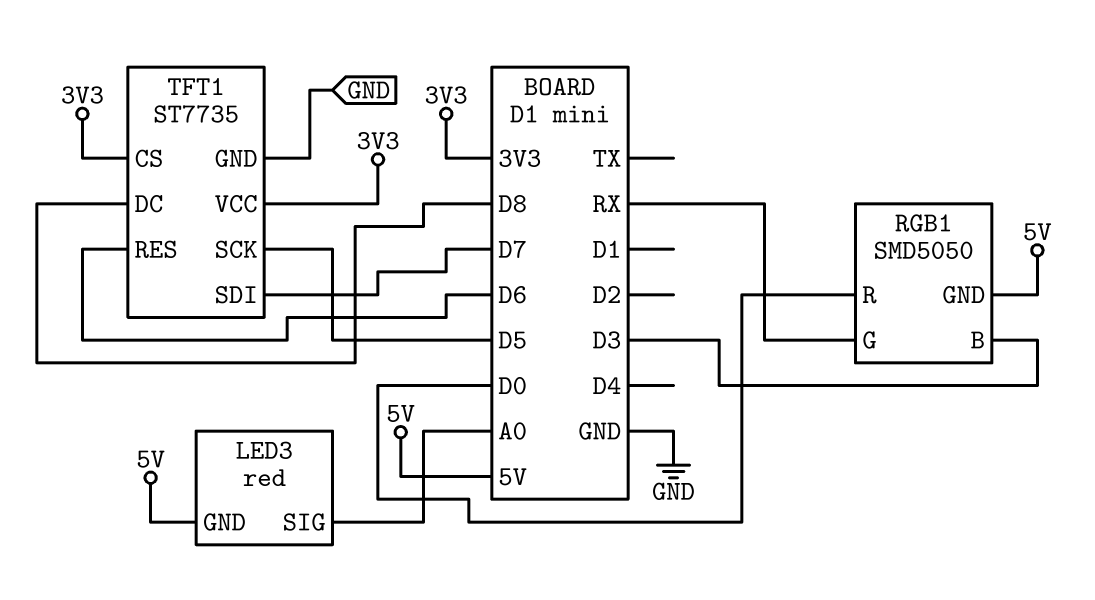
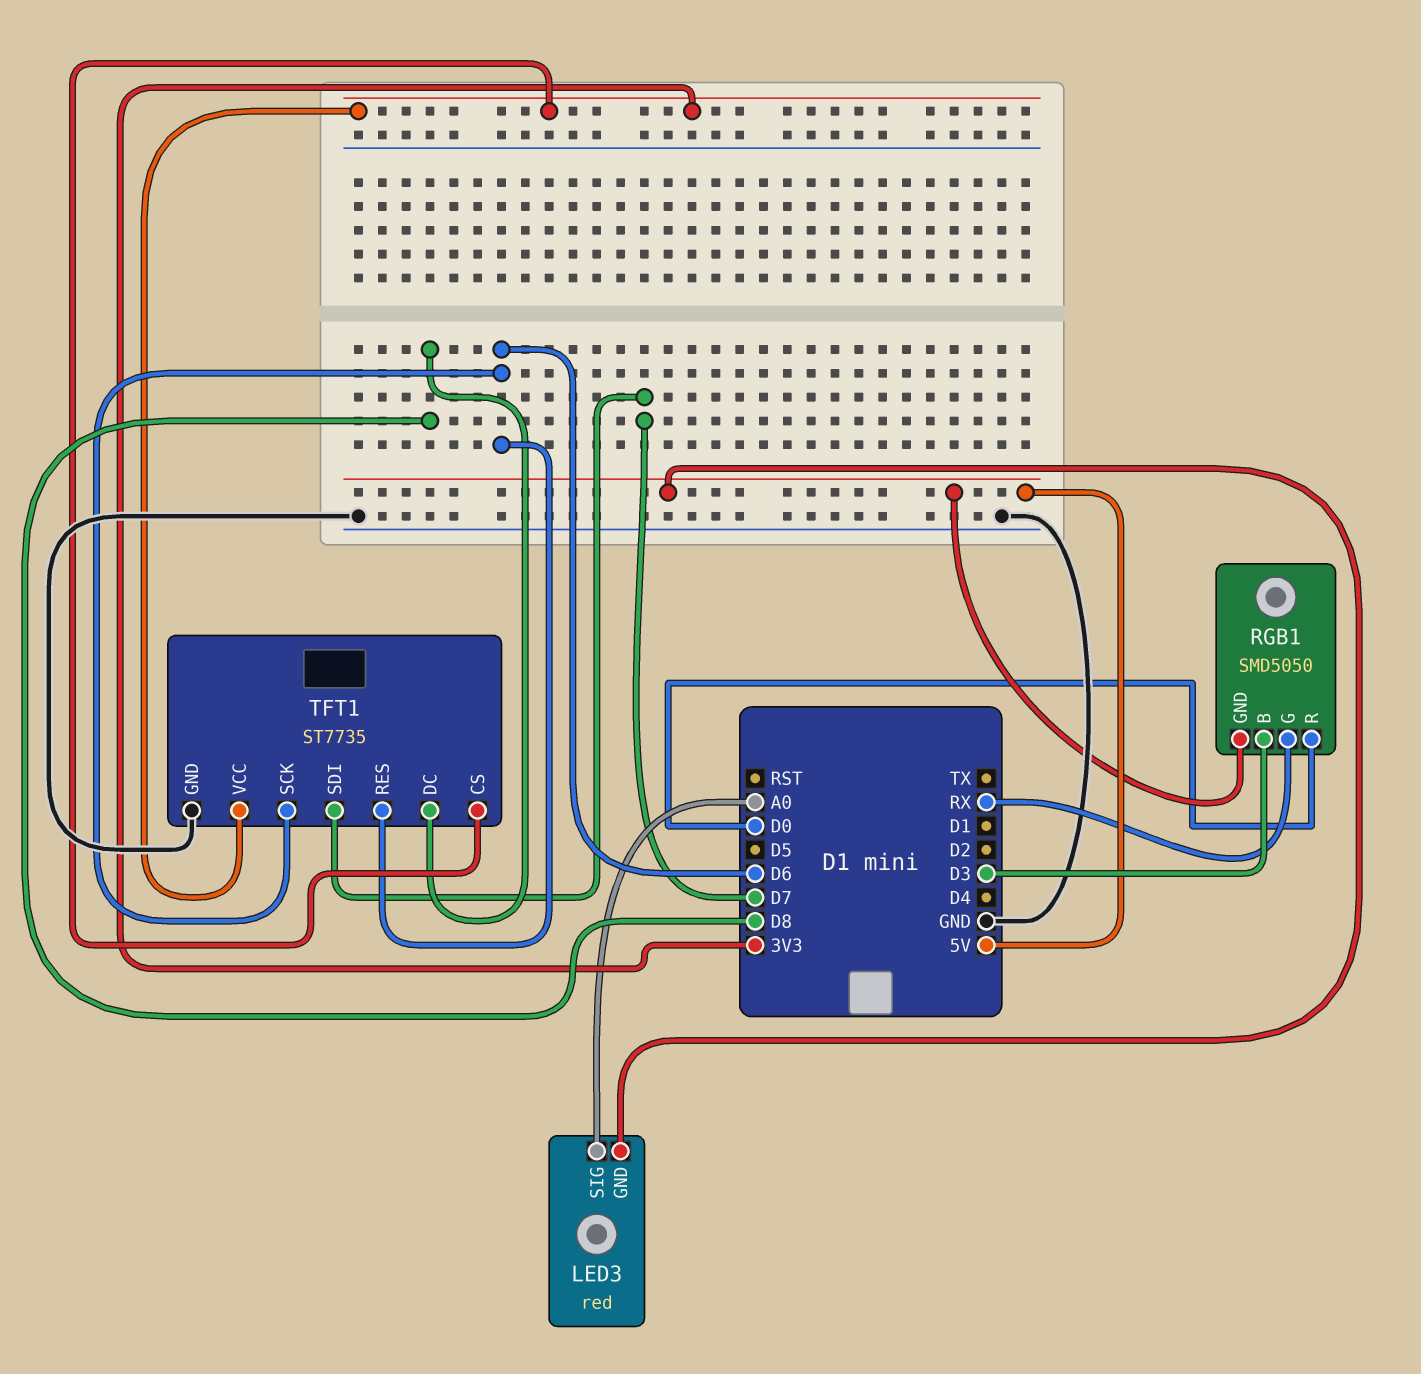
TFT1 pin SCK: D5 -> D6

